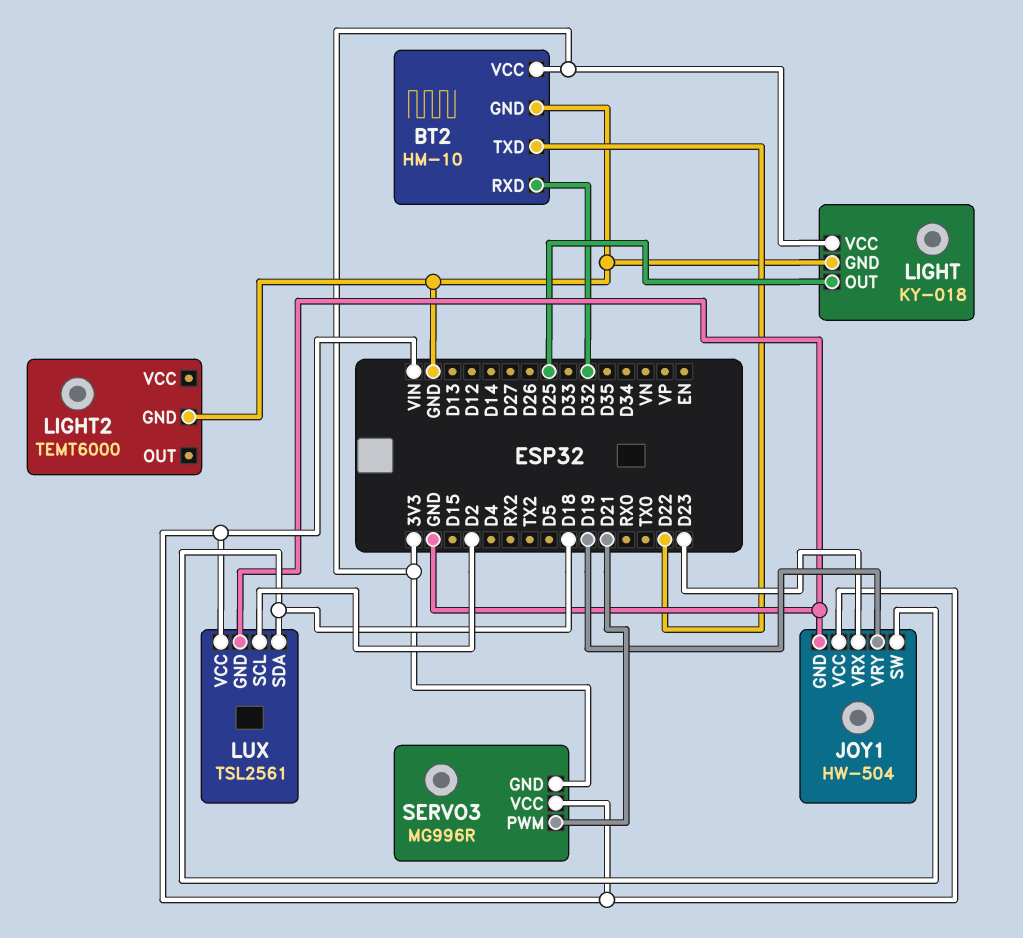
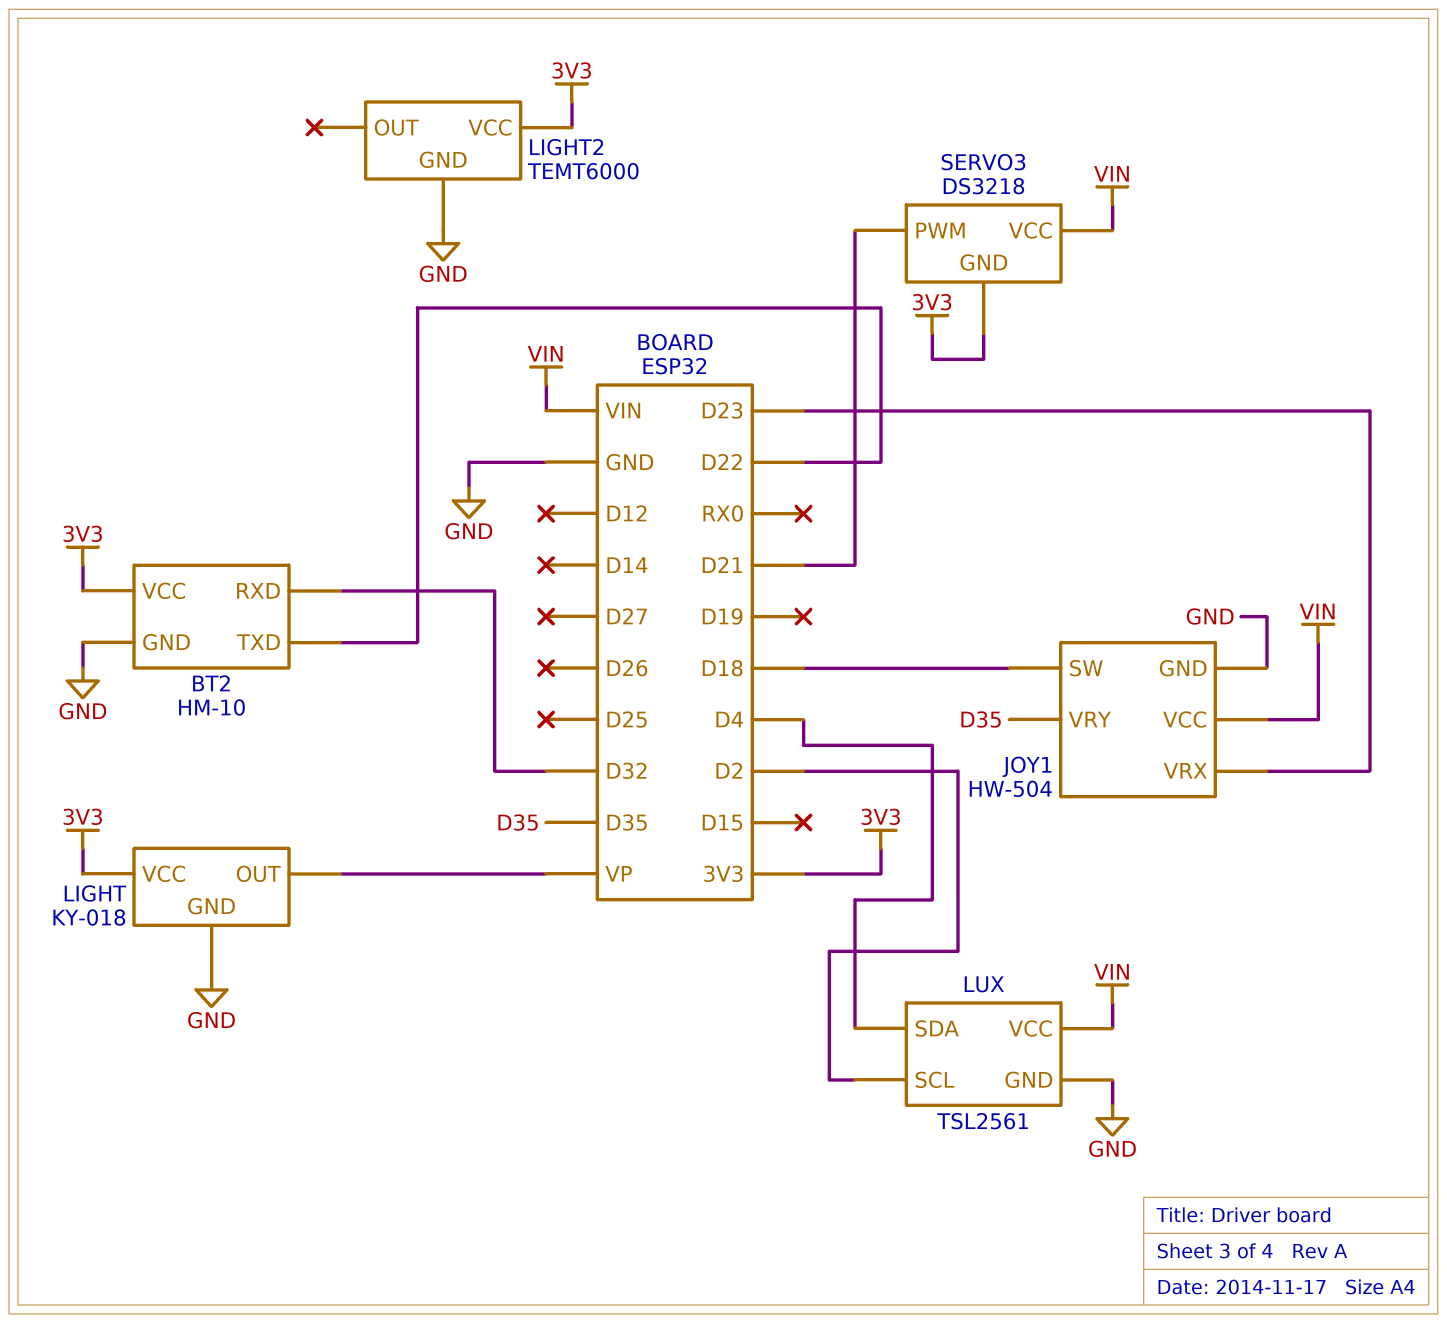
JOY1 pin VRY: D19 -> D35
LIGHT pin OUT: D25 -> VP
LIGHT2 pin VCC: none -> 3V3
LUX pin SDA: D18 -> D4
SERVO3: MG996R -> DS3218

